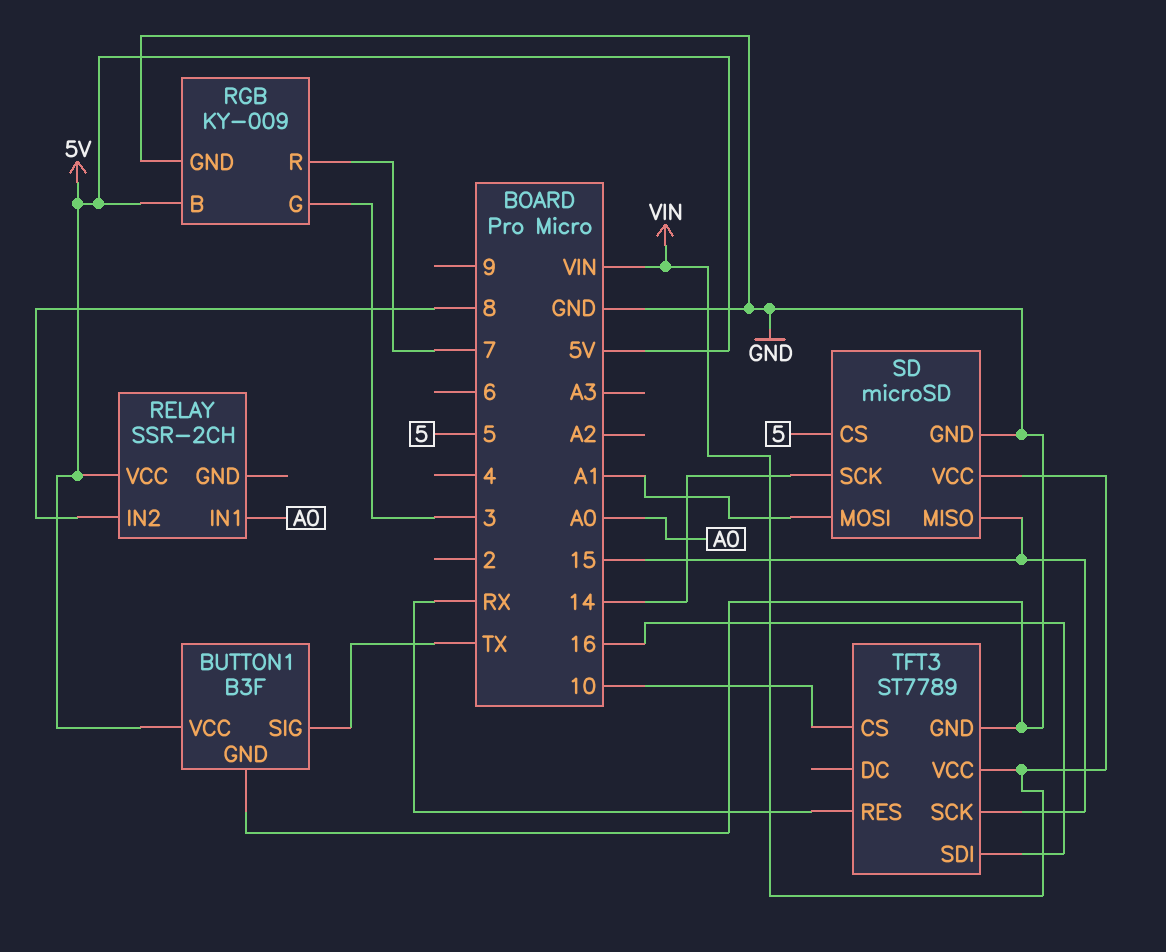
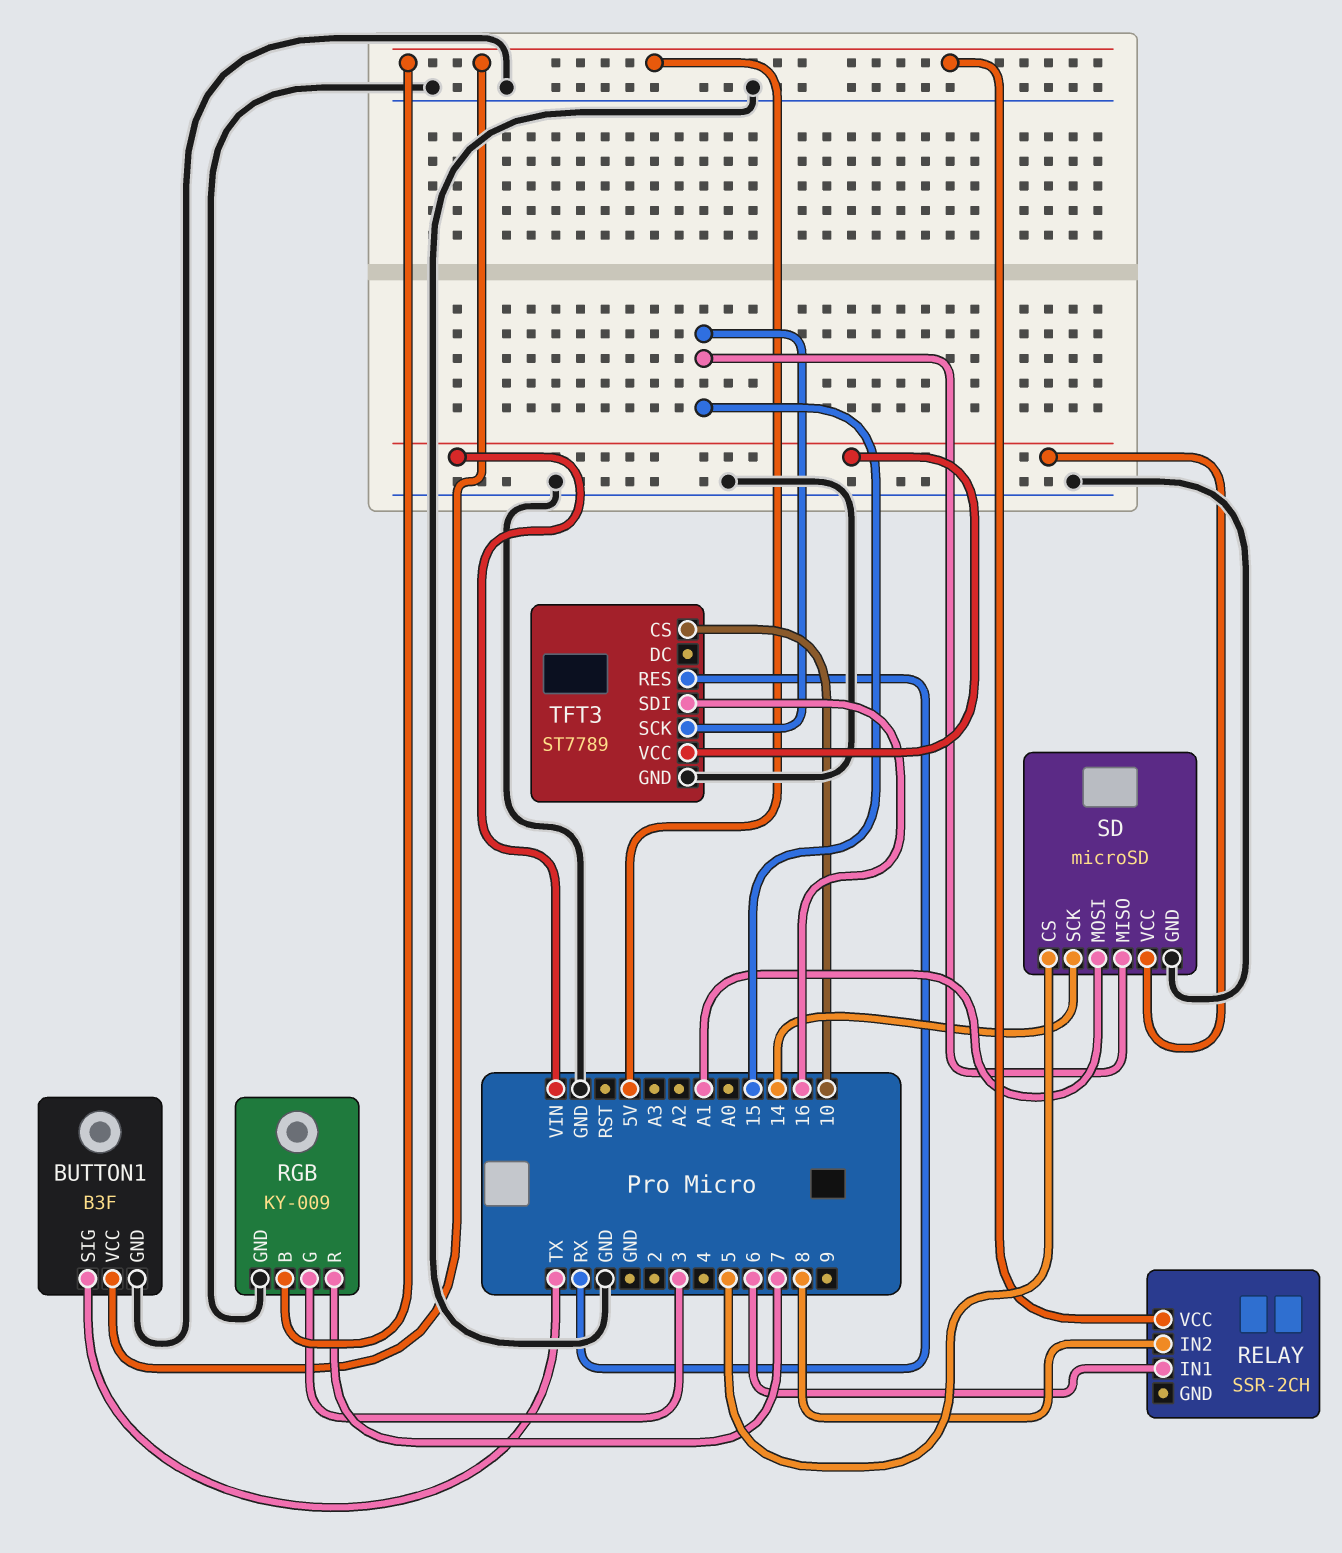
RELAY pin IN1: A0 -> 6

